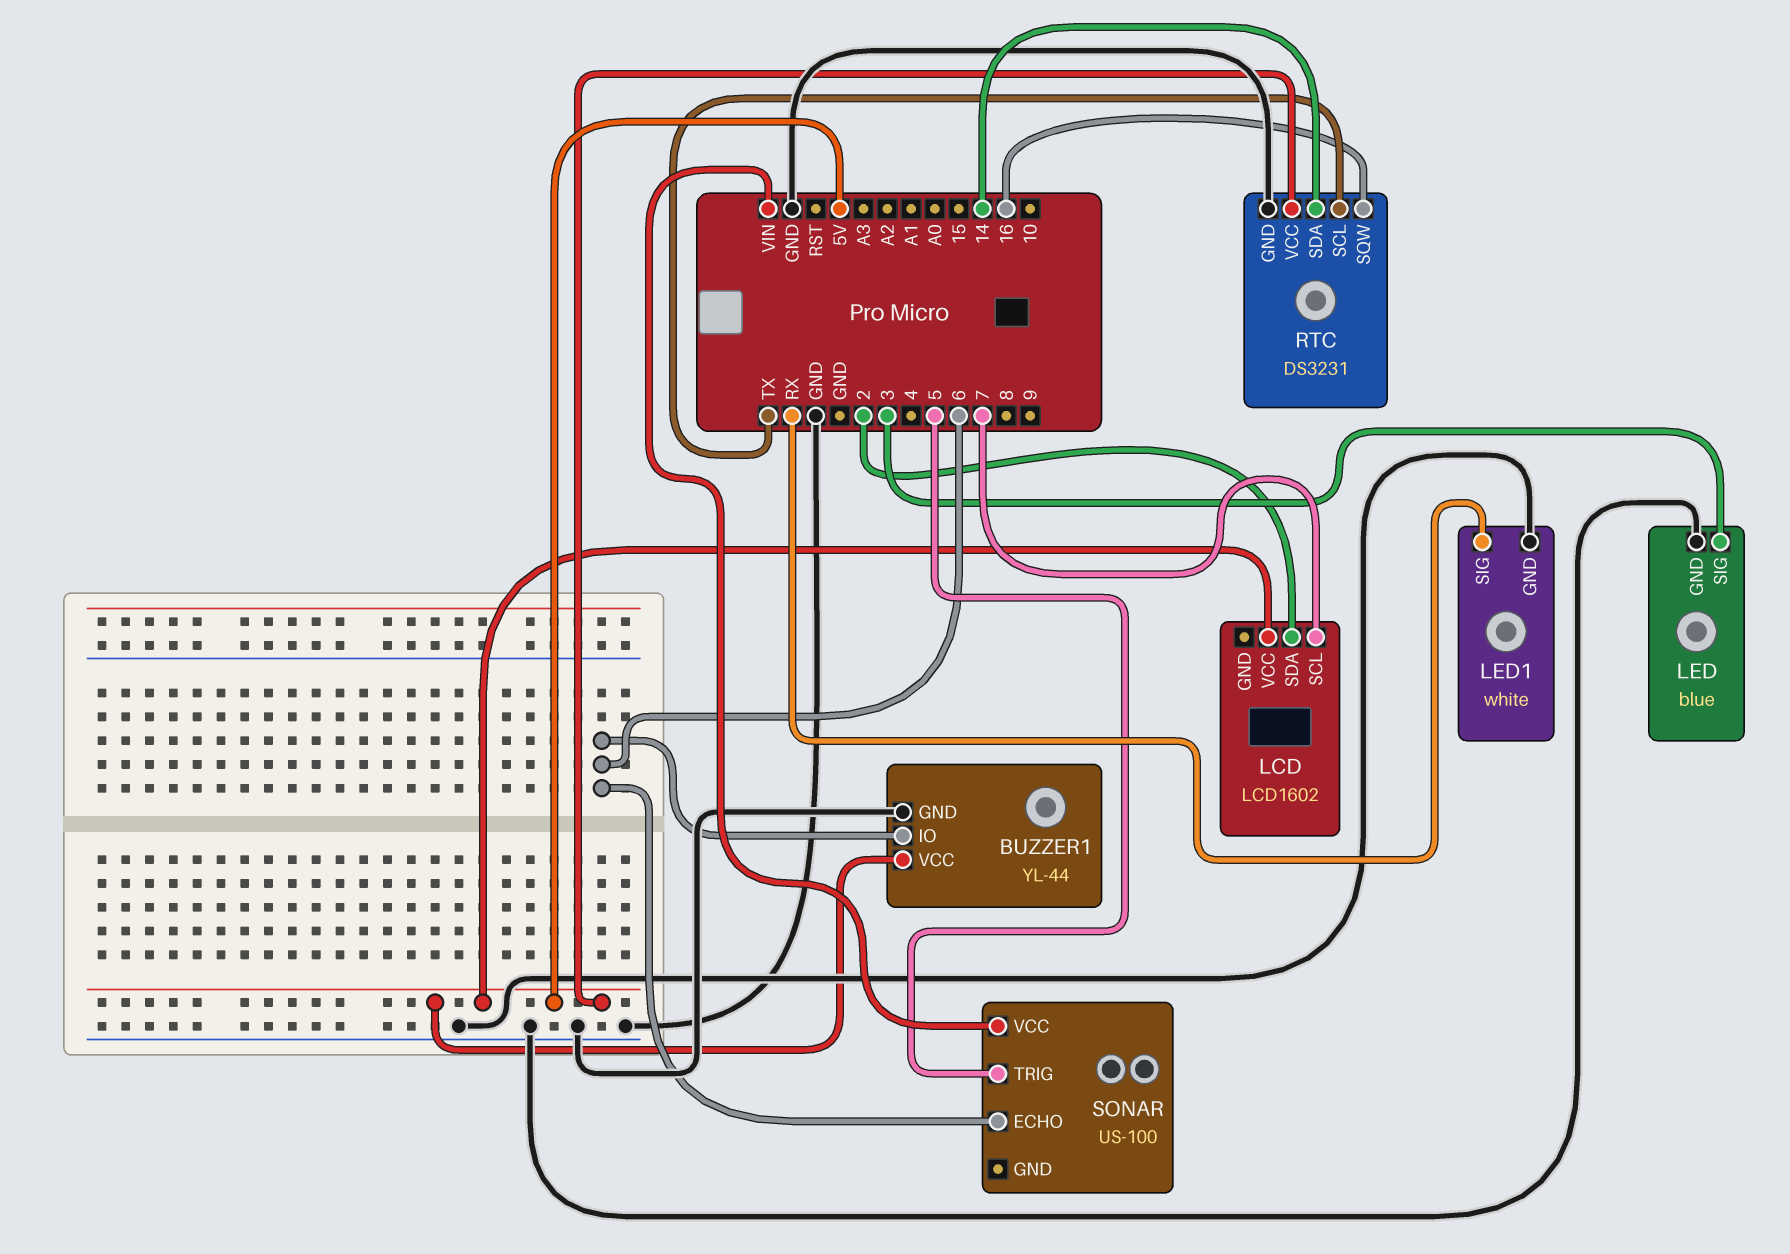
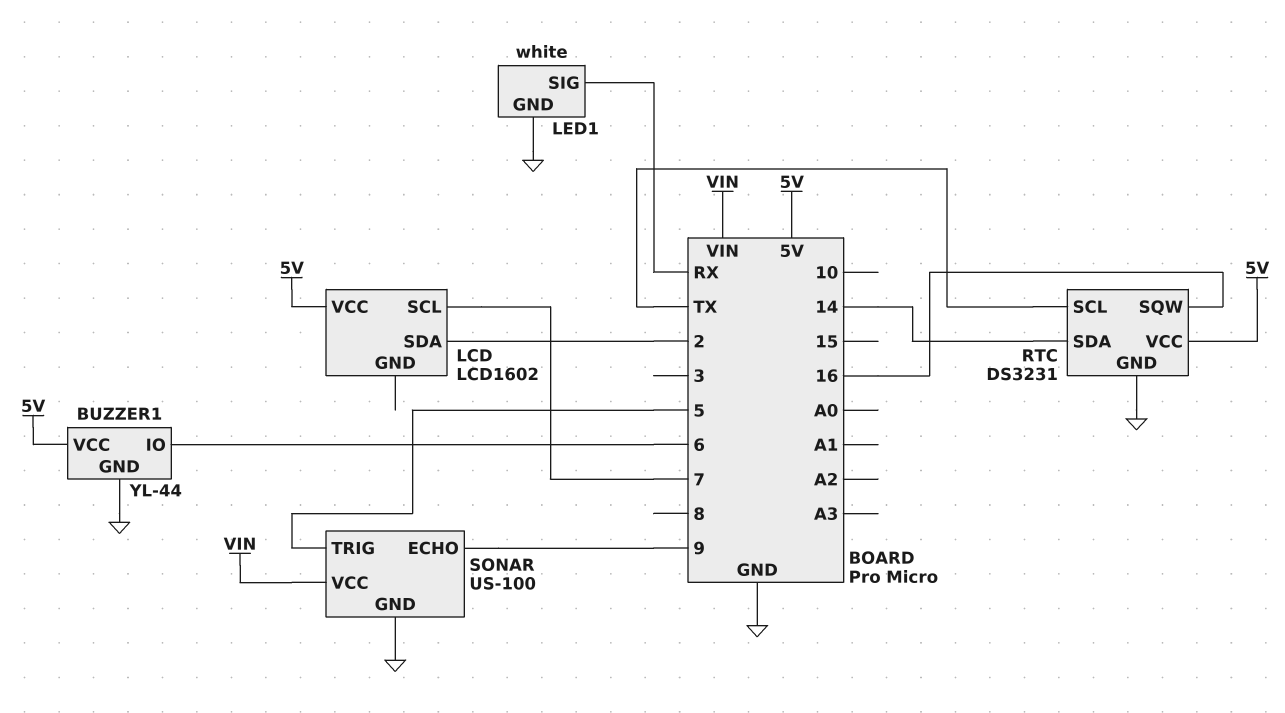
LED: blue -> none
LED pin GND: GND -> none
LED pin SIG: 3 -> none
SONAR pin ECHO: 6 -> 9
SONAR pin GND: none -> GND

